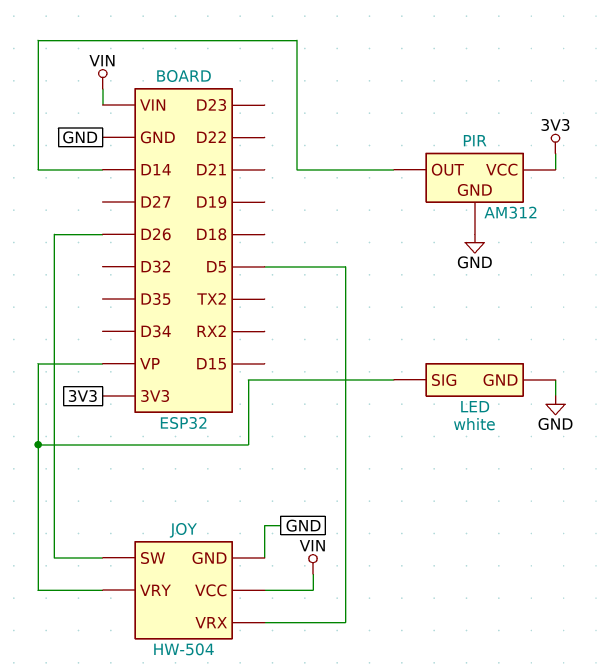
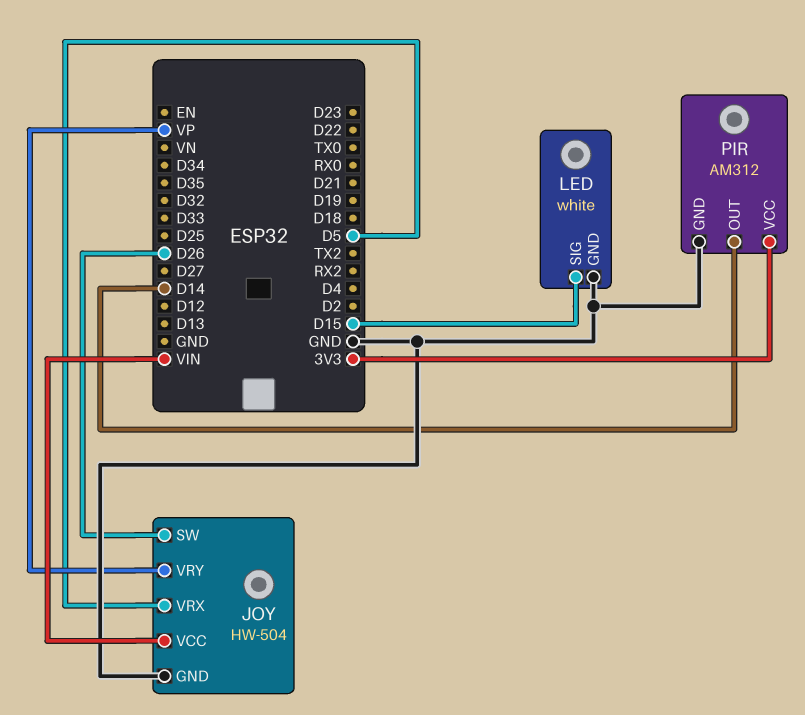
LED pin SIG: VP -> D15

